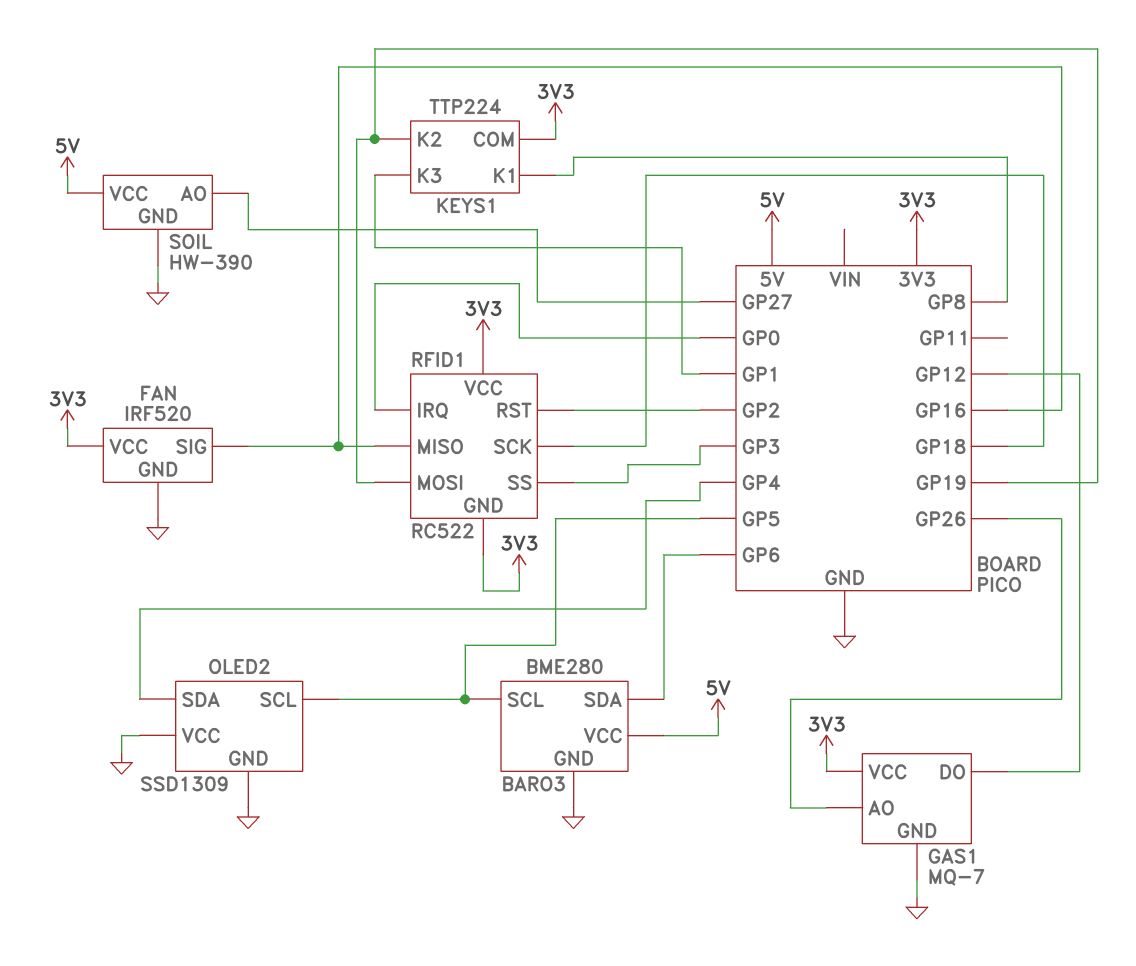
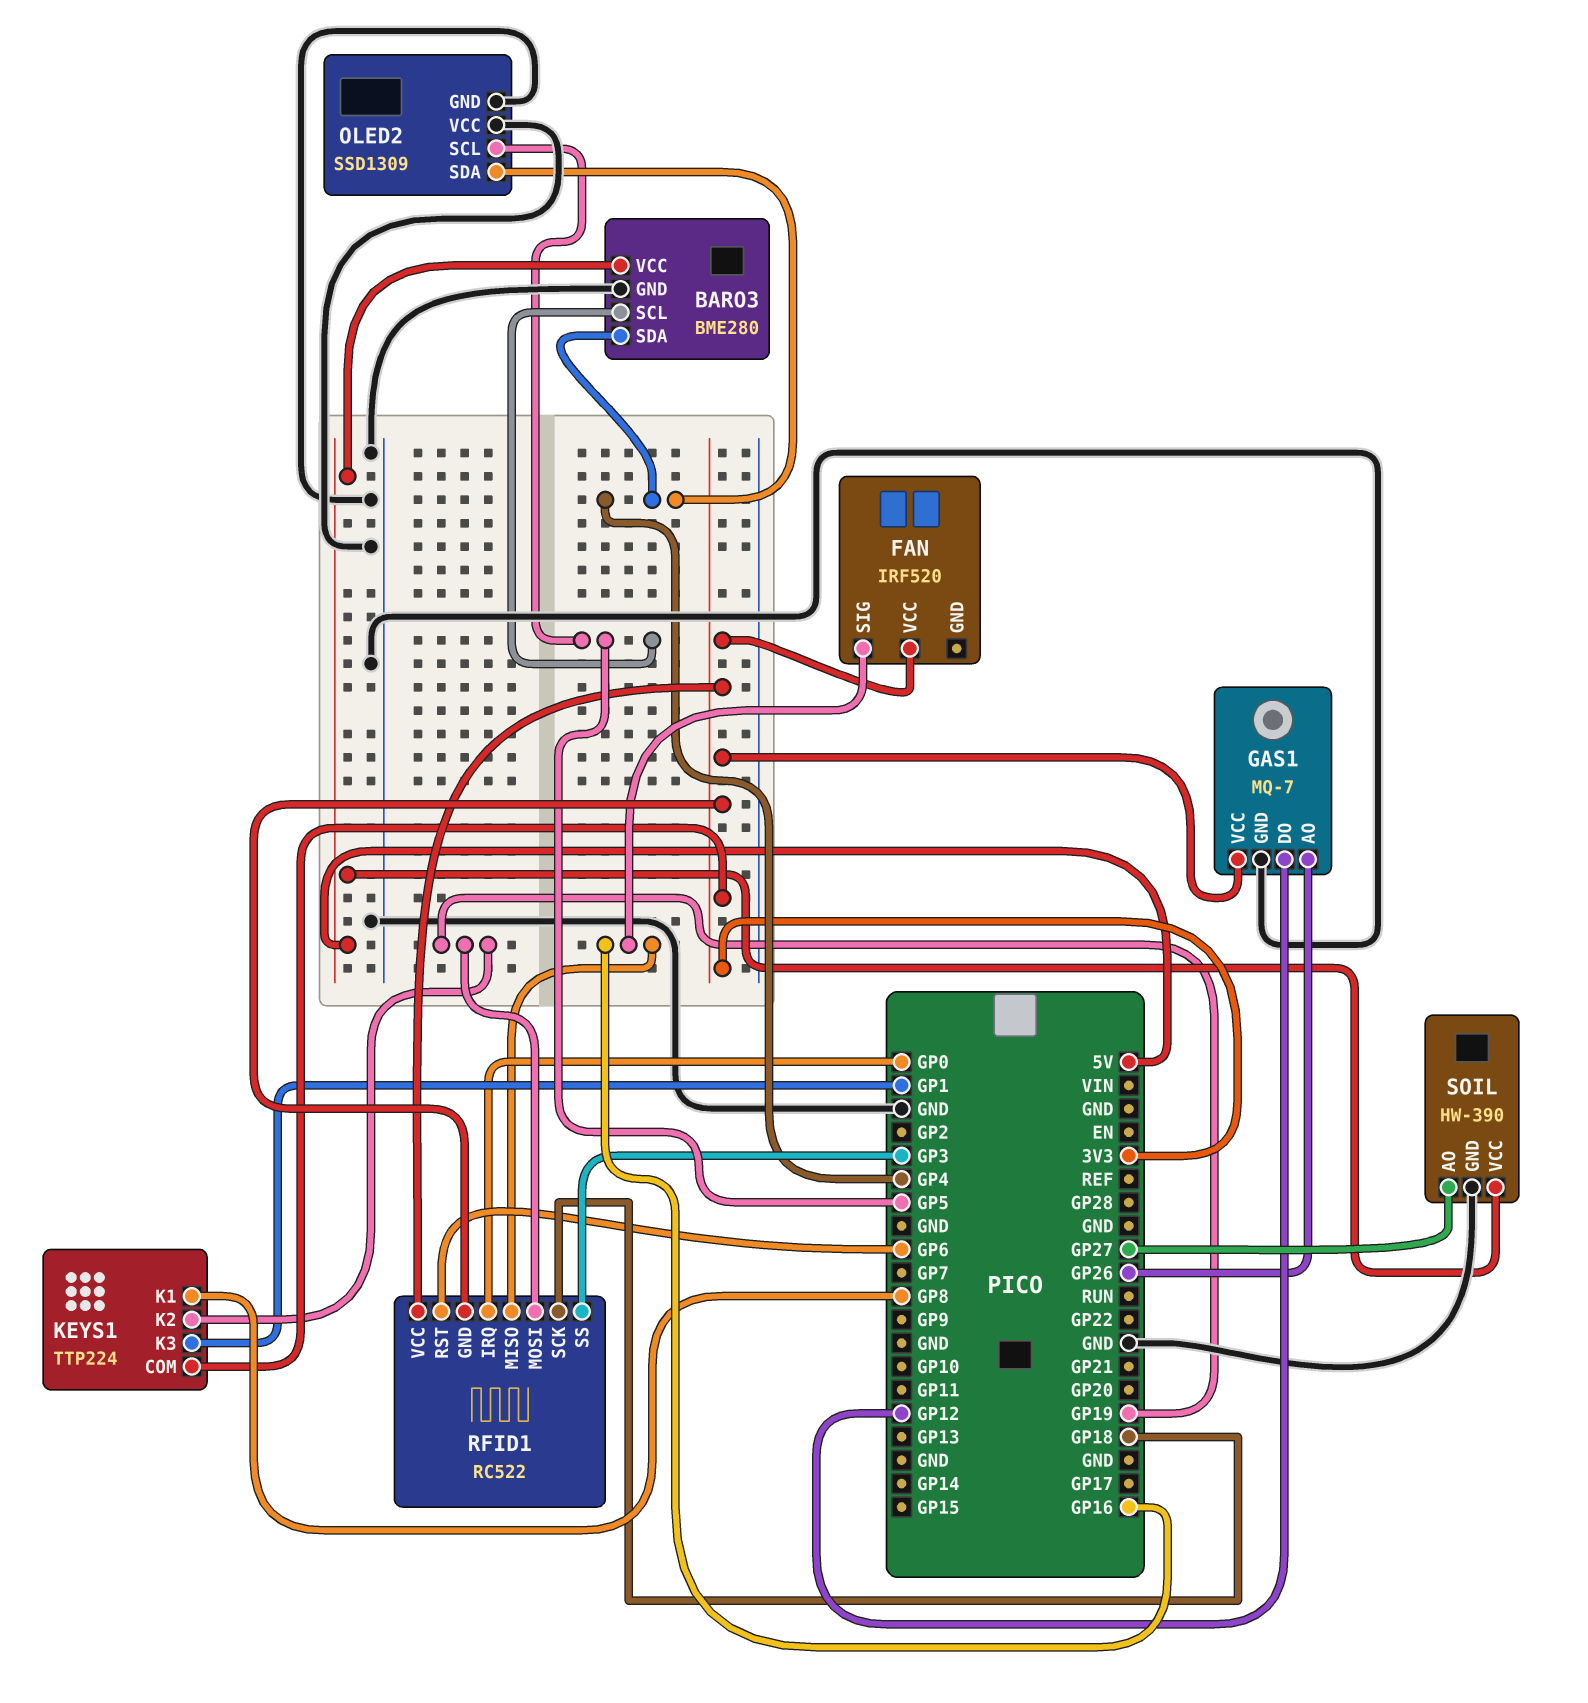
BARO3 pin SDA: GP6 -> GP4
FAN pin GND: GND -> none
RFID1 pin RST: GP2 -> GP6

